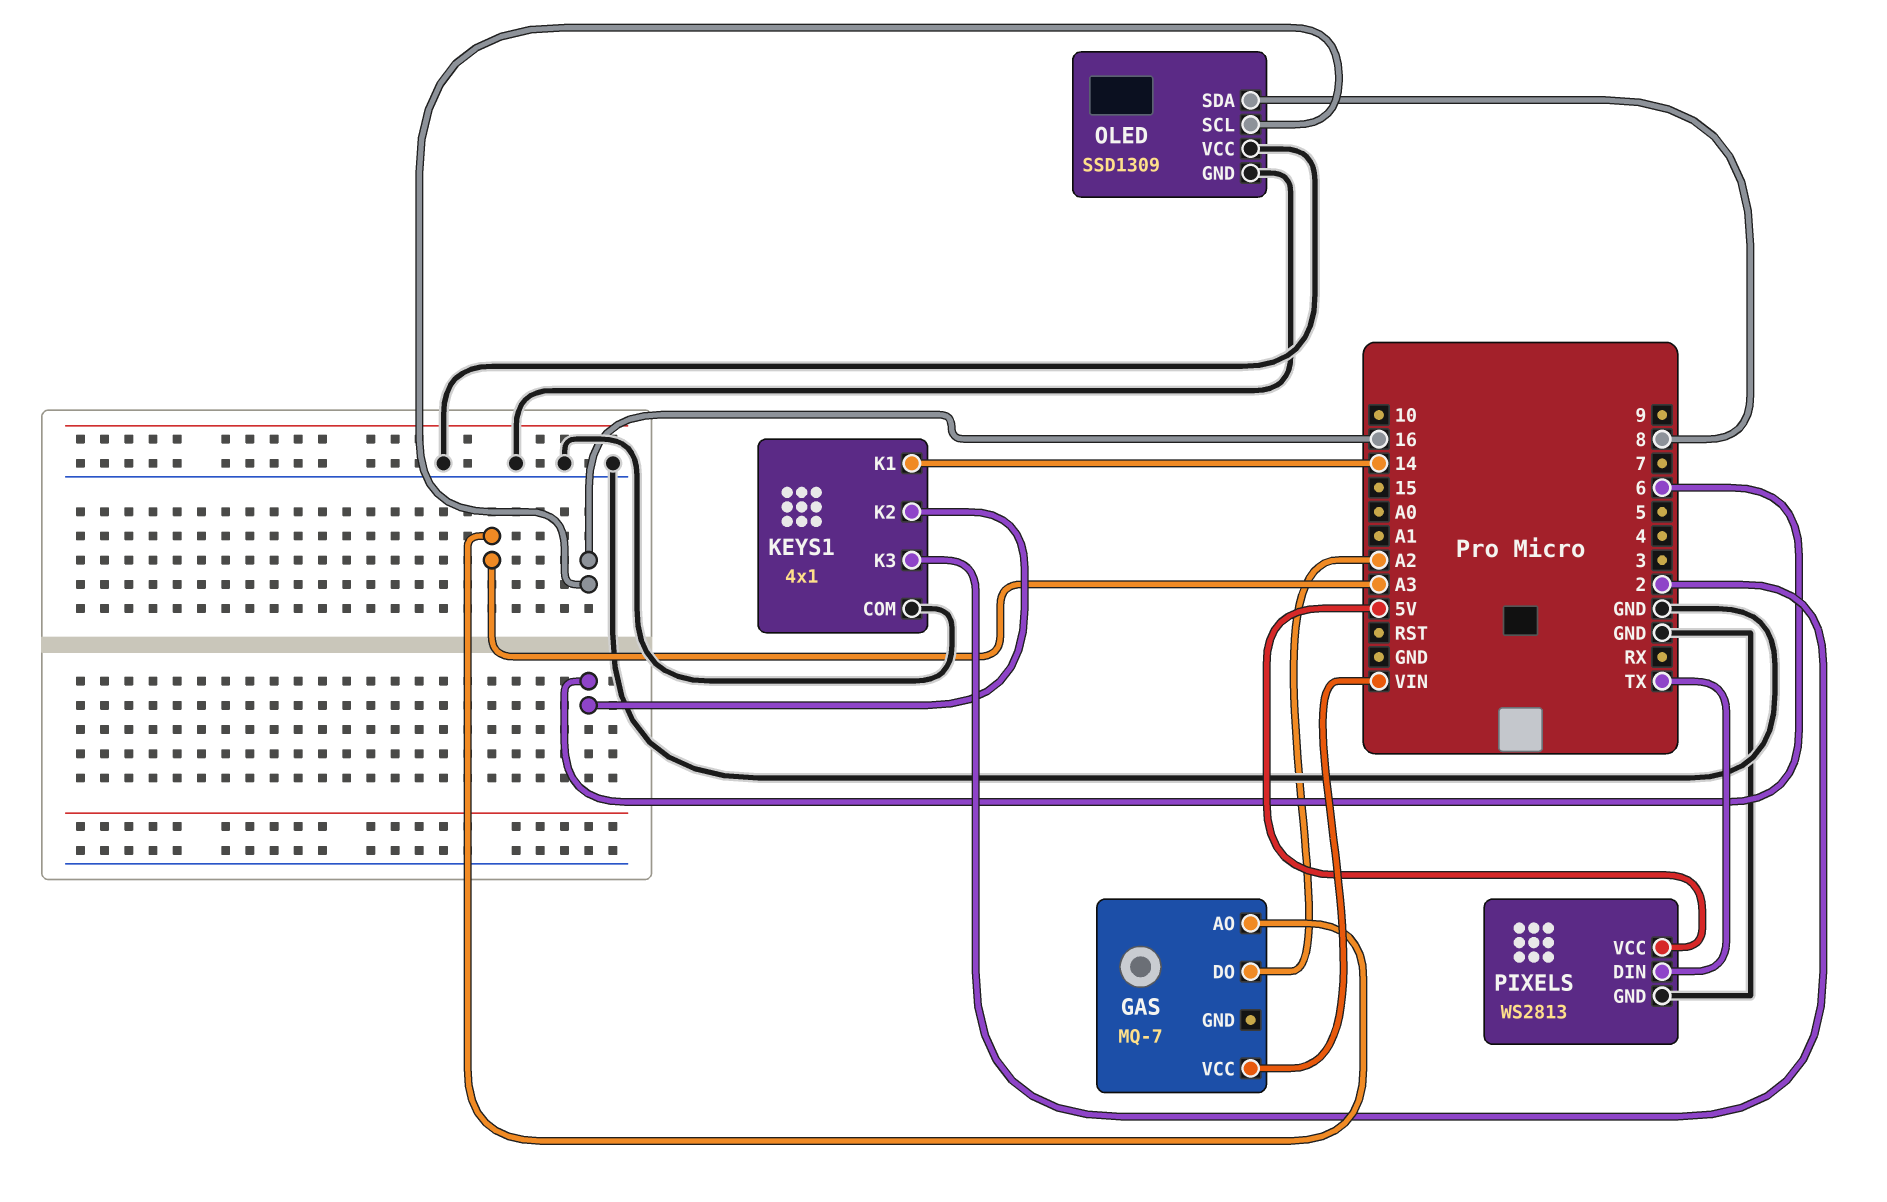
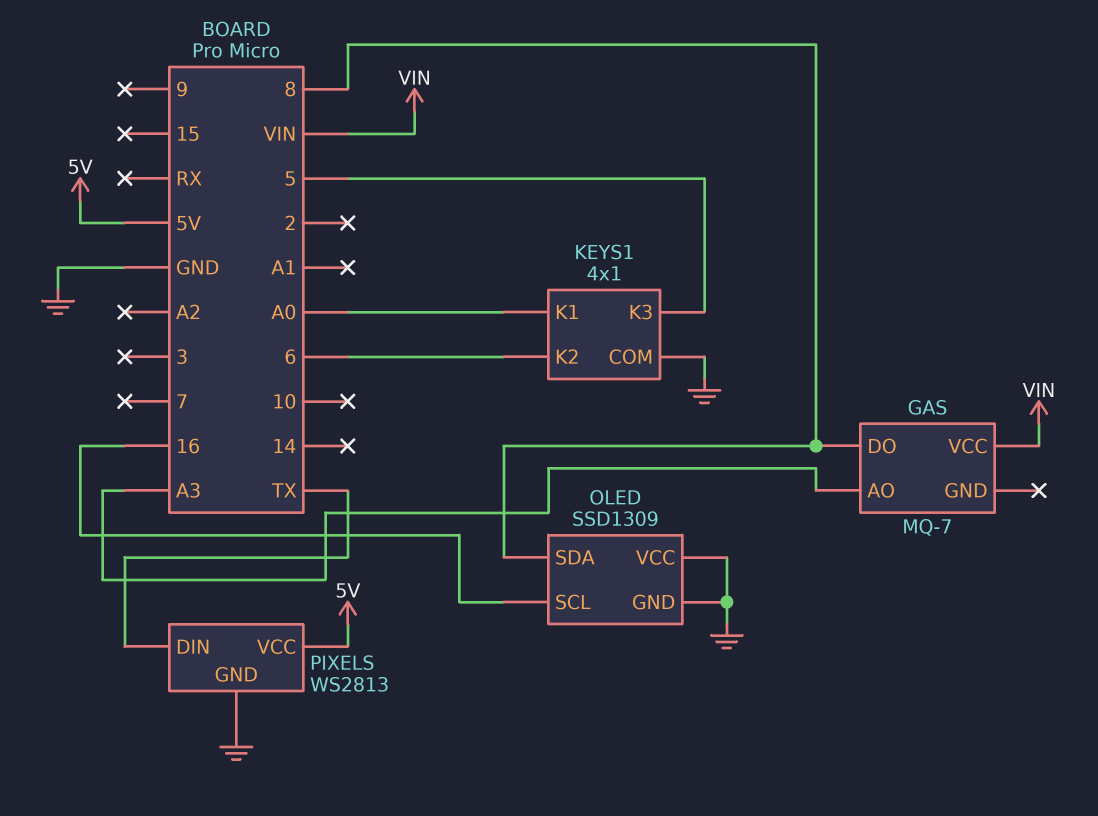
GAS pin DO: A2 -> 8
KEYS1 pin K1: 14 -> A0
KEYS1 pin K3: 2 -> 5

